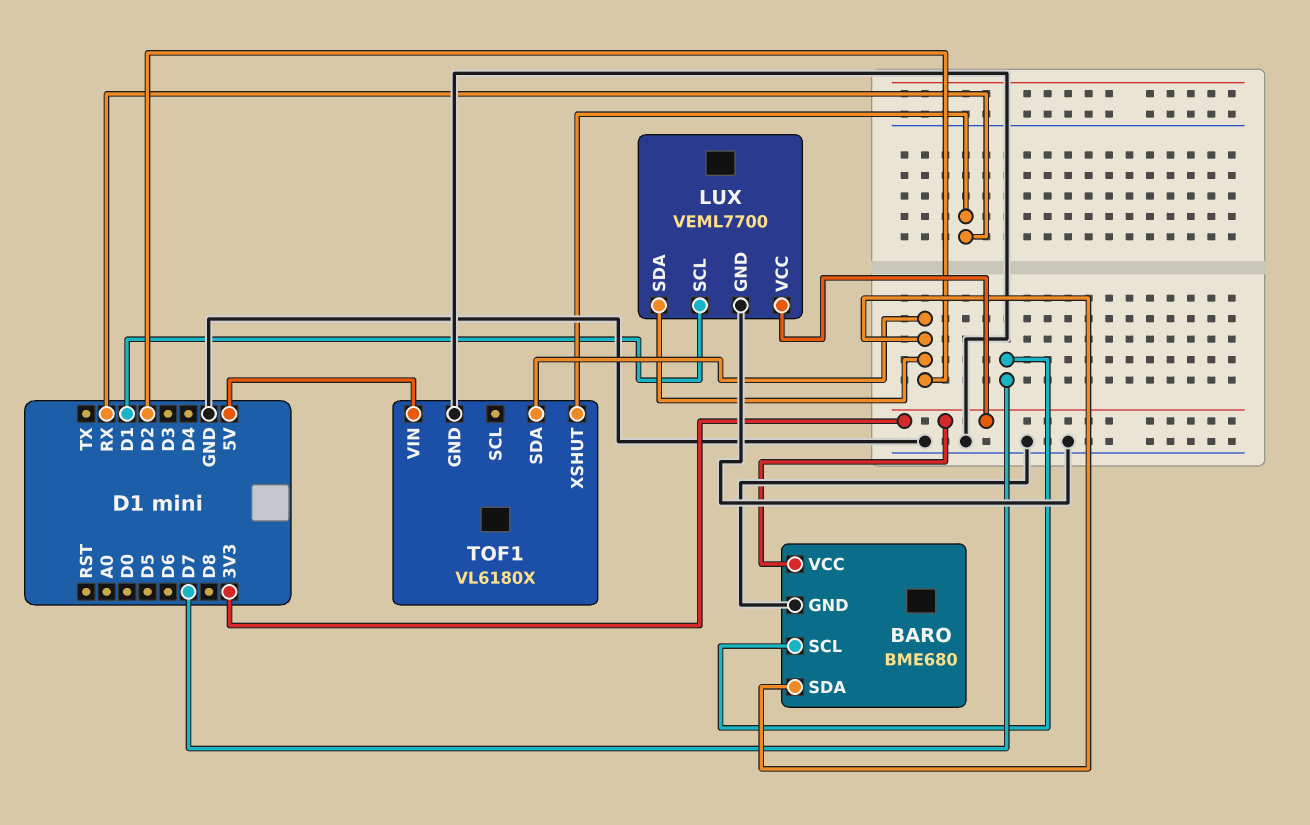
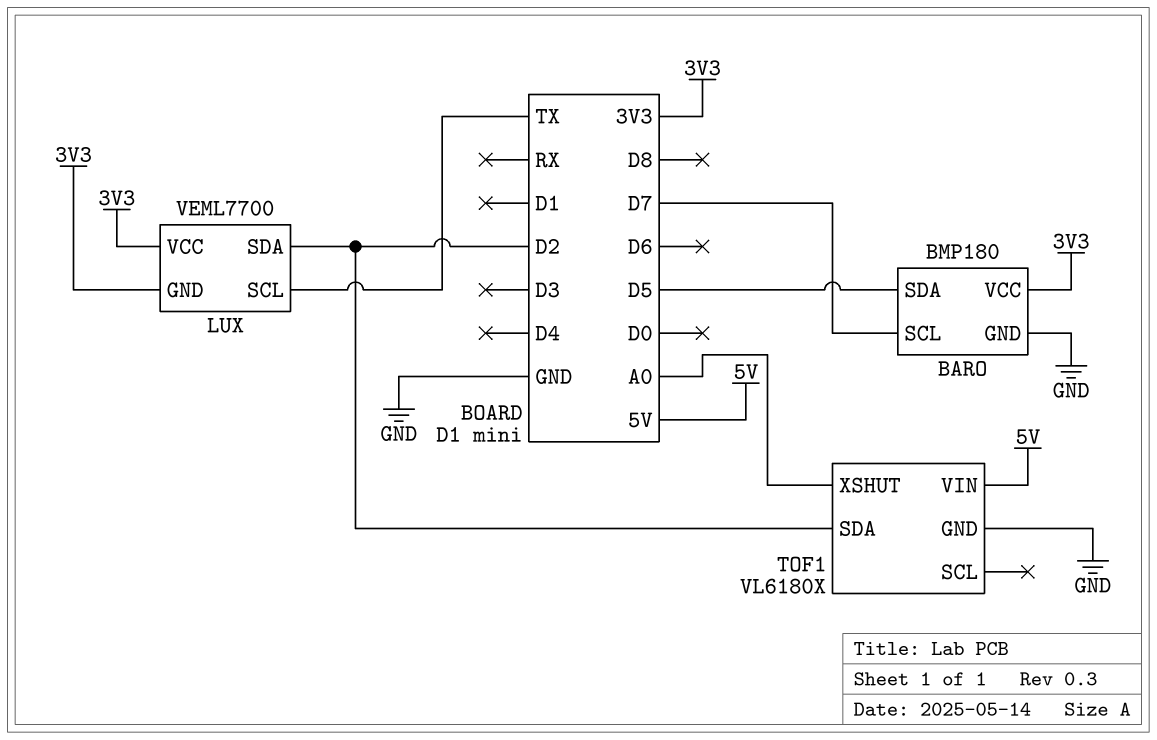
BARO: BME680 -> BMP180
BARO pin SDA: D2 -> D5
LUX pin GND: GND -> 3V3
LUX pin SCL: D1 -> TX
TOF1 pin XSHUT: RX -> A0

